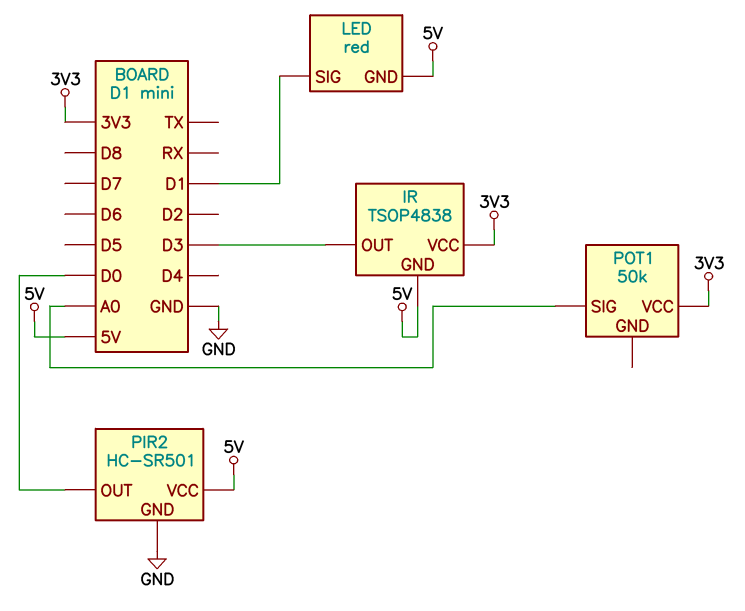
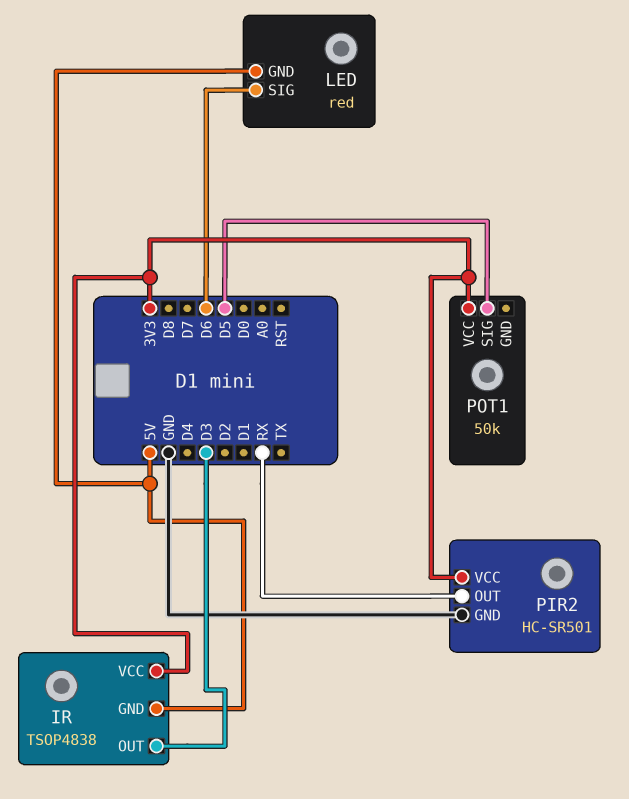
LED pin SIG: D1 -> D6
PIR2 pin OUT: D0 -> RX
PIR2 pin VCC: 5V -> 3V3
POT1 pin SIG: A0 -> D5

